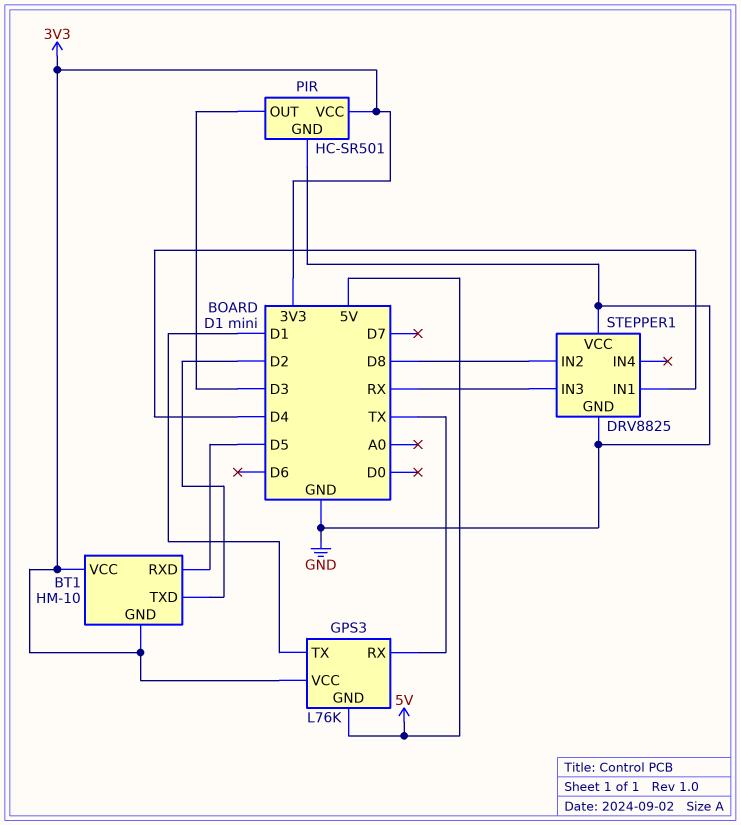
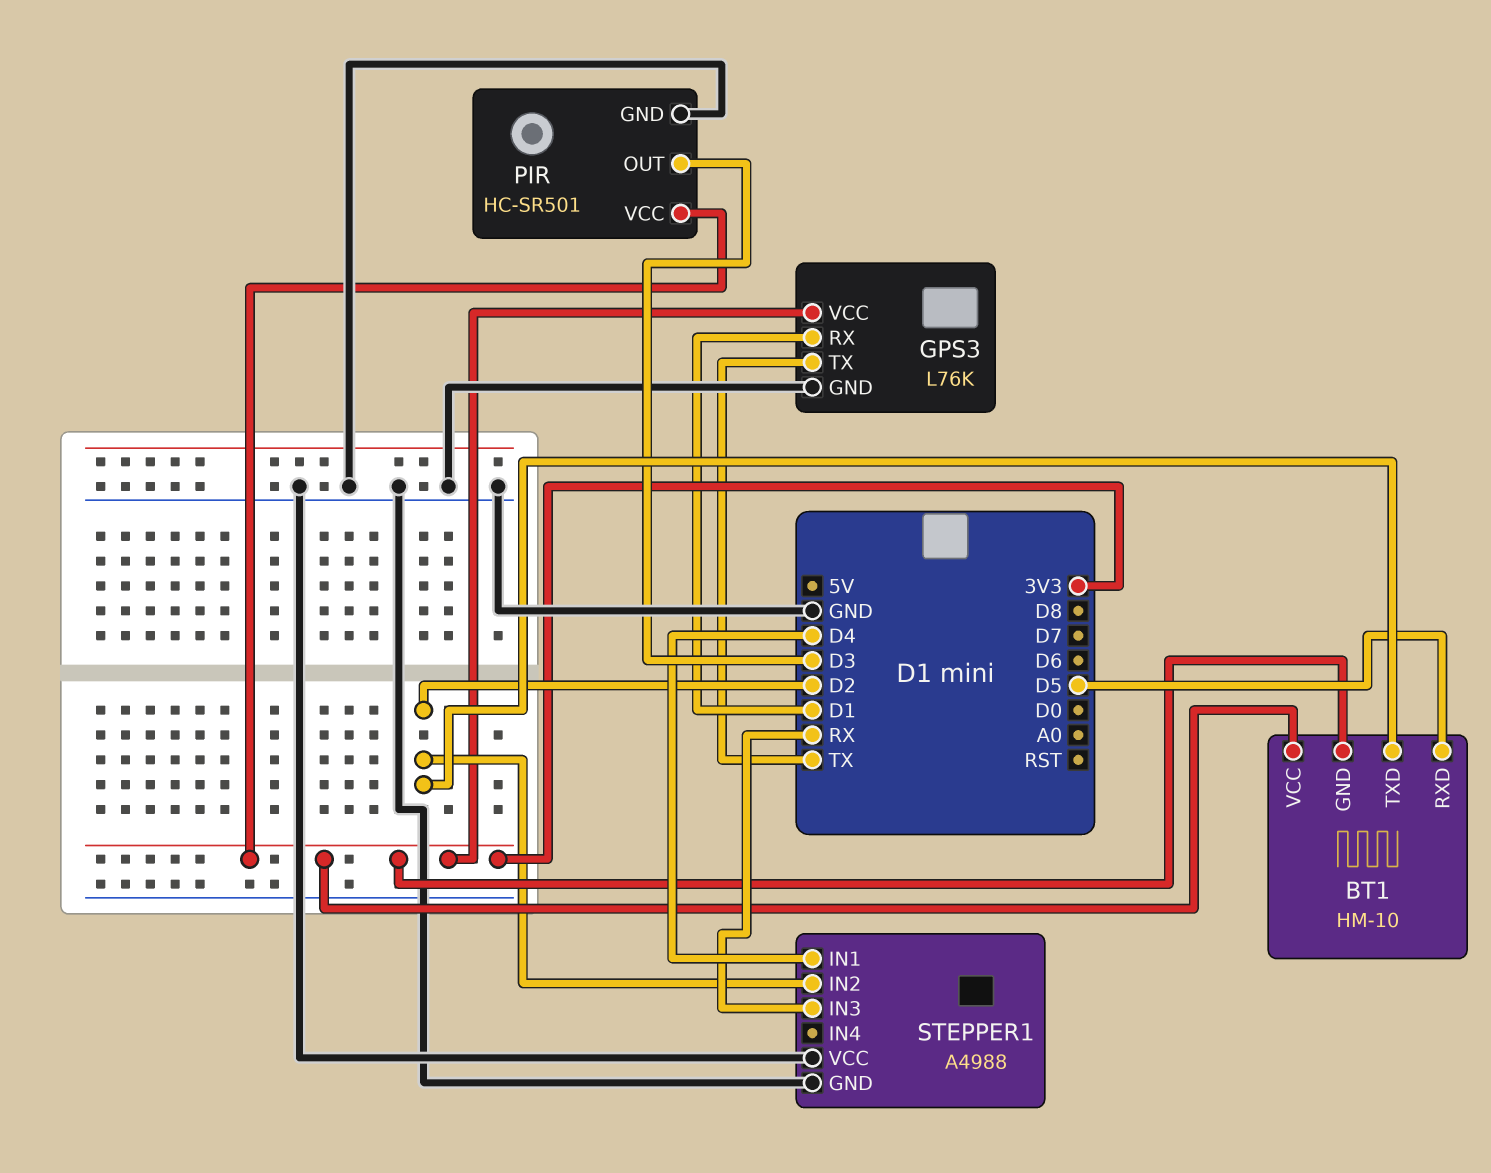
GPS3 pin GND: 5V -> GND
GPS3 pin RX: TX -> D1
GPS3 pin TX: D1 -> TX
STEPPER1: DRV8825 -> A4988
STEPPER1 pin IN2: D8 -> D2

